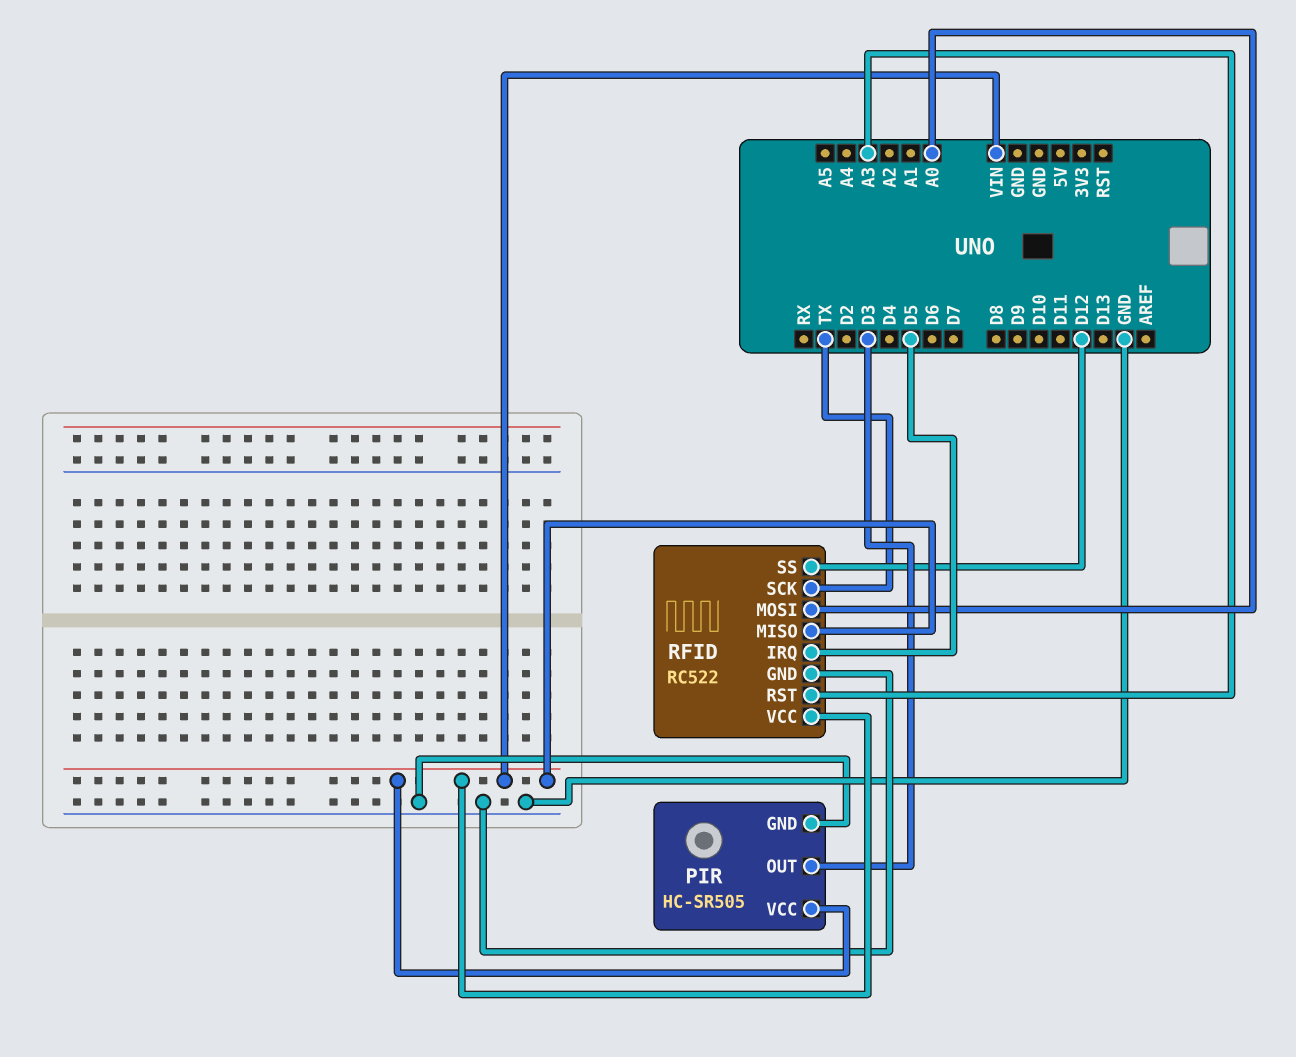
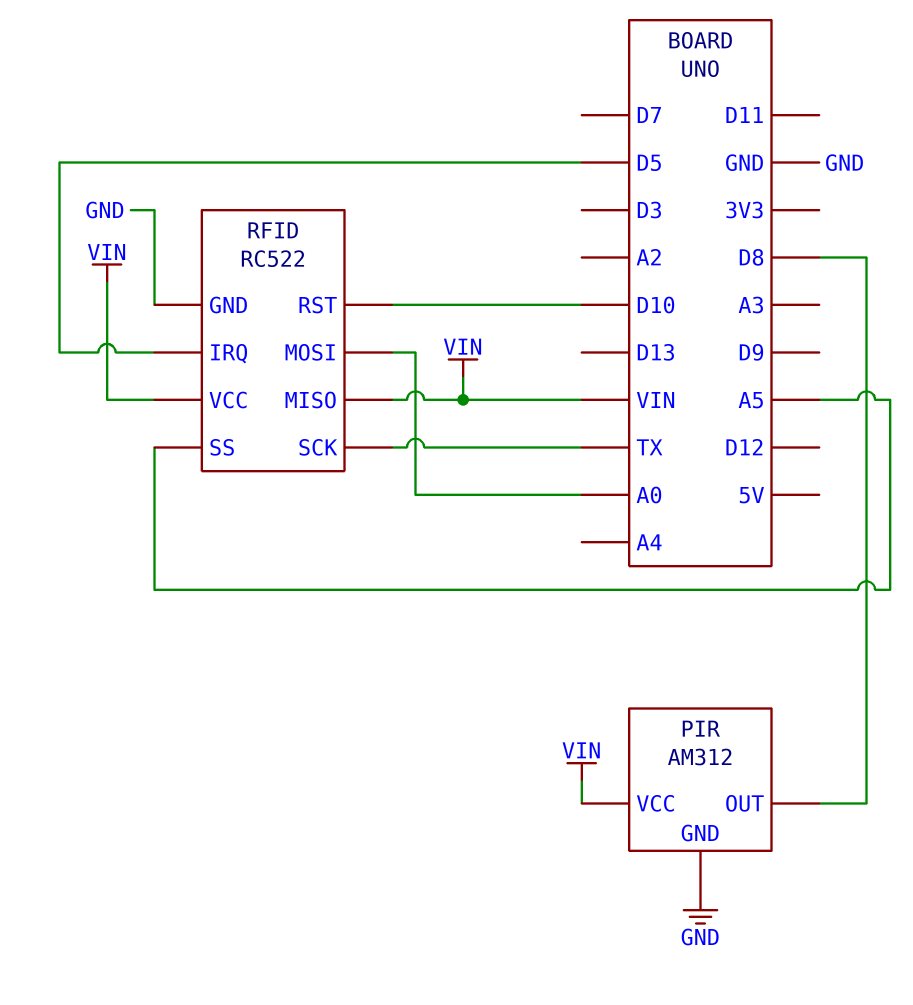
PIR: HC-SR505 -> AM312
PIR pin OUT: D3 -> D8
RFID pin RST: A3 -> D10
RFID pin SS: D12 -> A5

